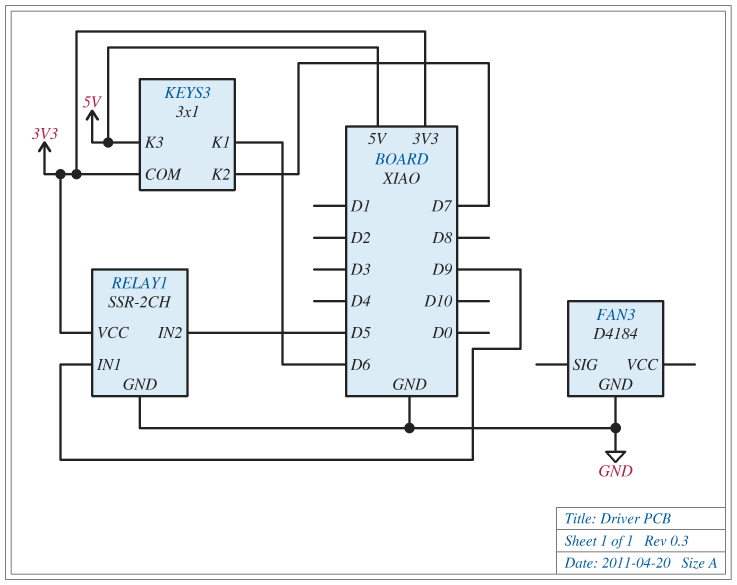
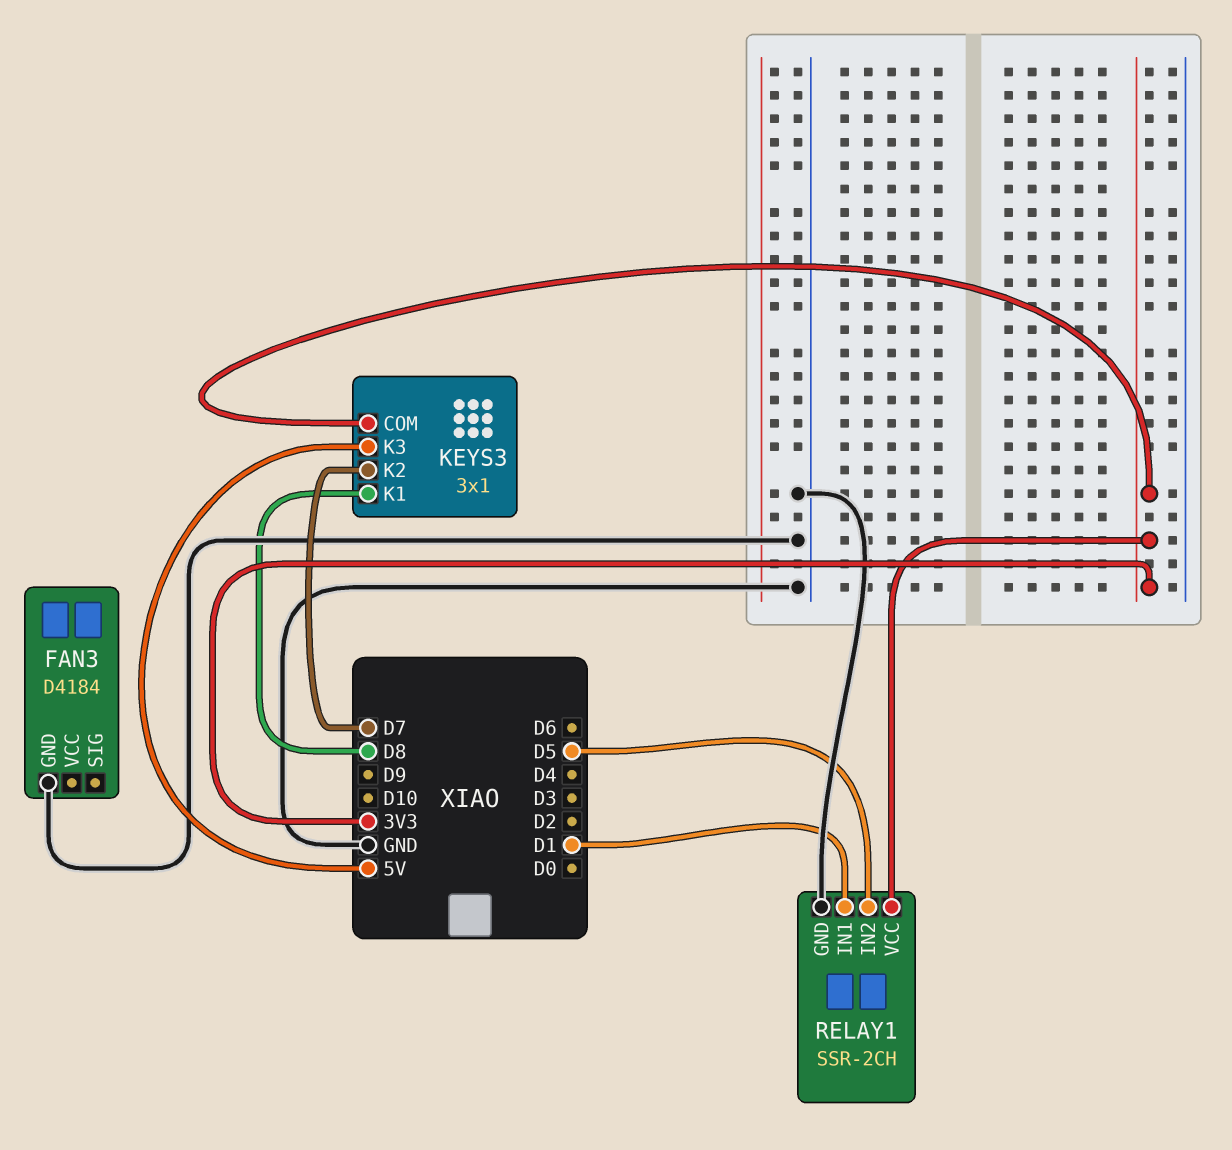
KEYS3 pin K1: D6 -> D8
RELAY1 pin IN1: D9 -> D1

